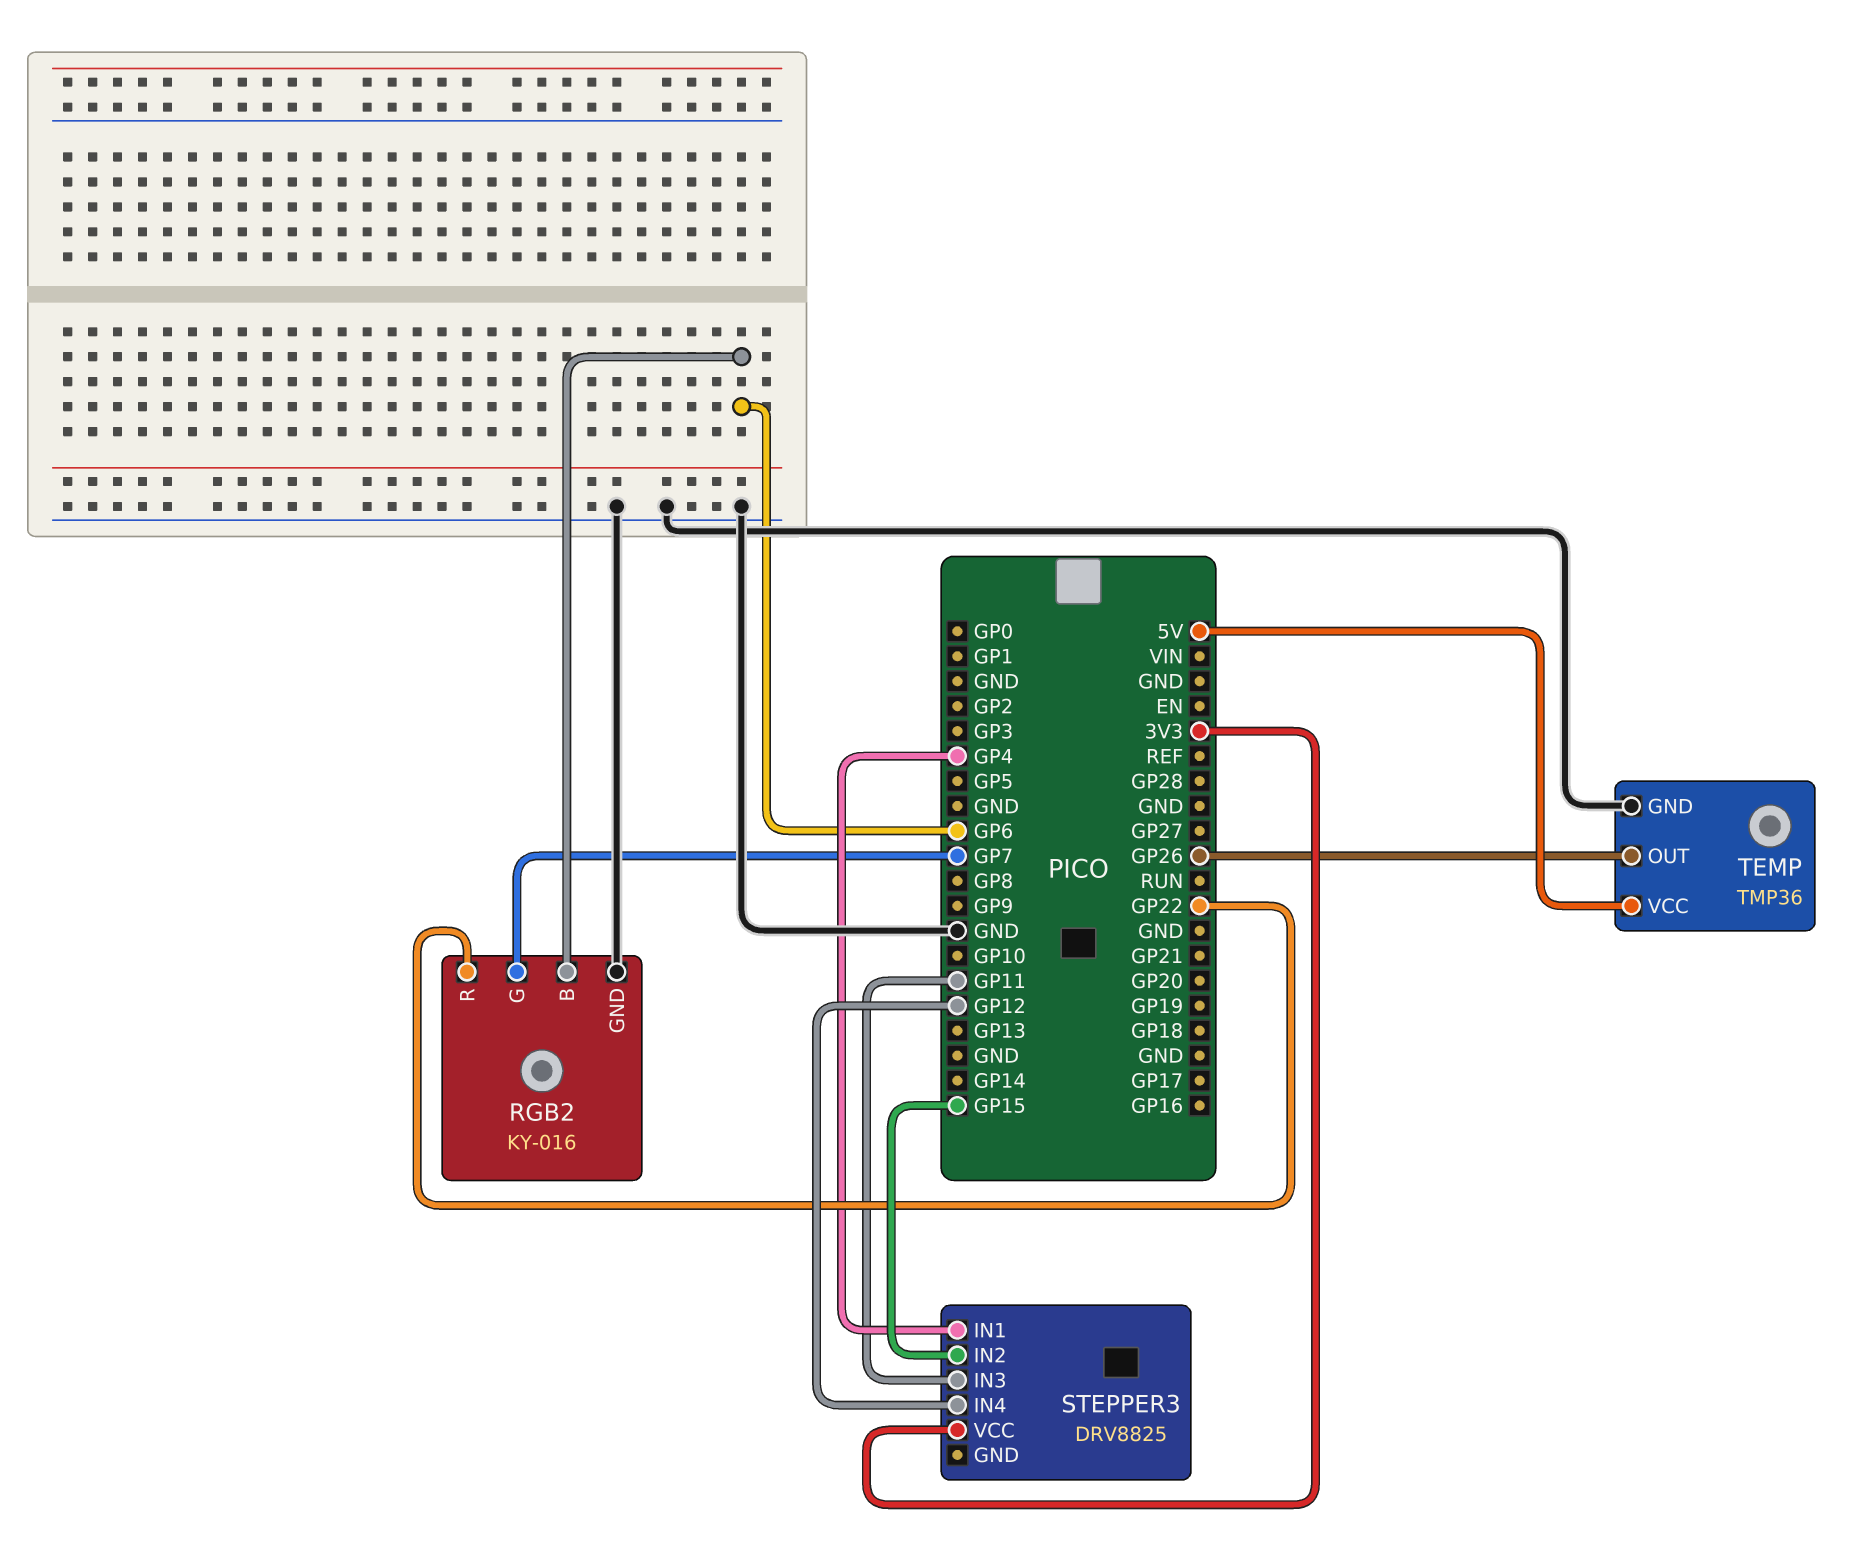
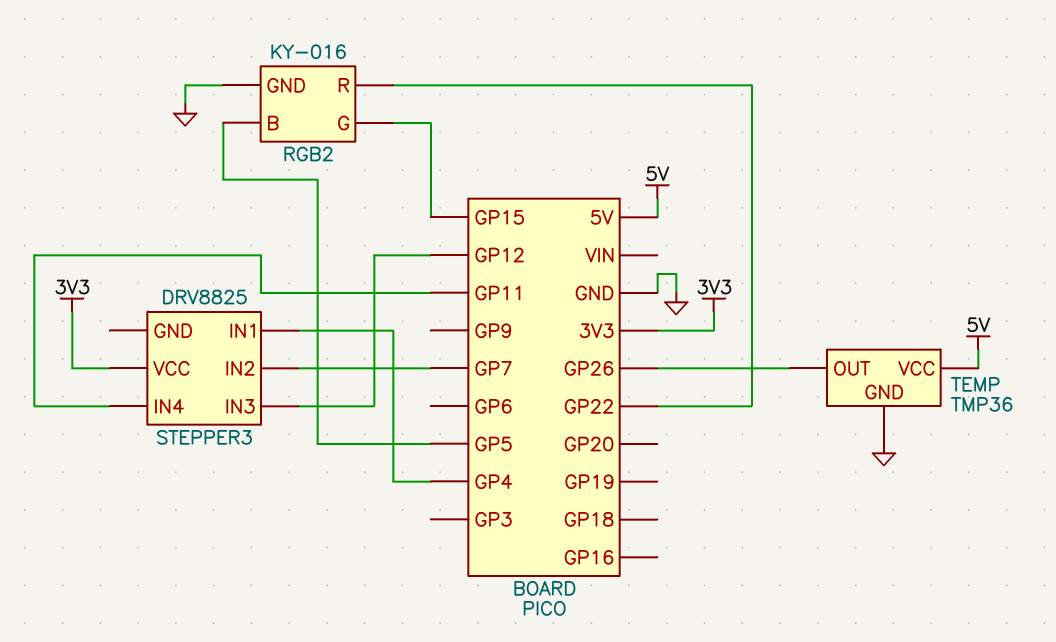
RGB2 pin B: GP6 -> GP5
RGB2 pin G: GP7 -> GP15
STEPPER3 pin IN2: GP15 -> GP7
STEPPER3 pin IN3: GP11 -> GP12
STEPPER3 pin IN4: GP12 -> GP11

